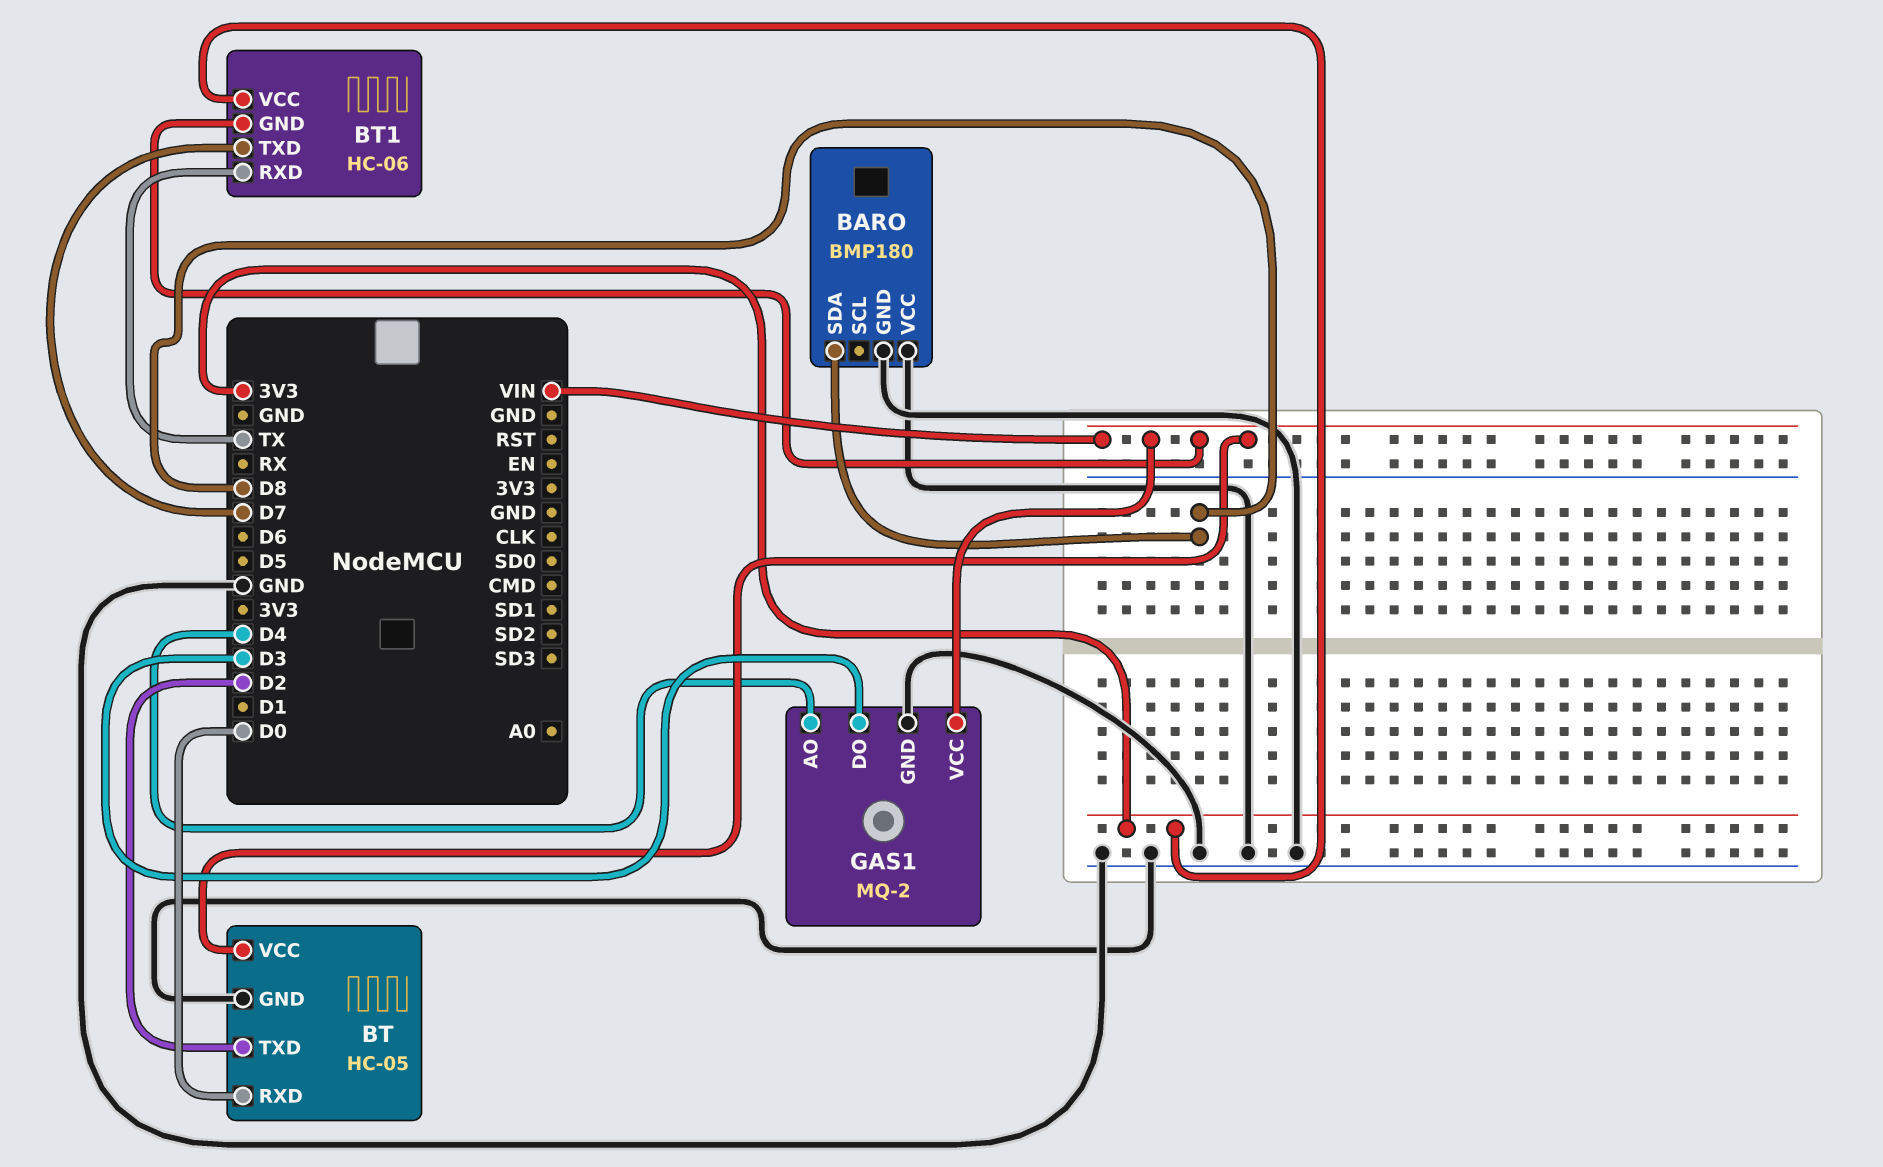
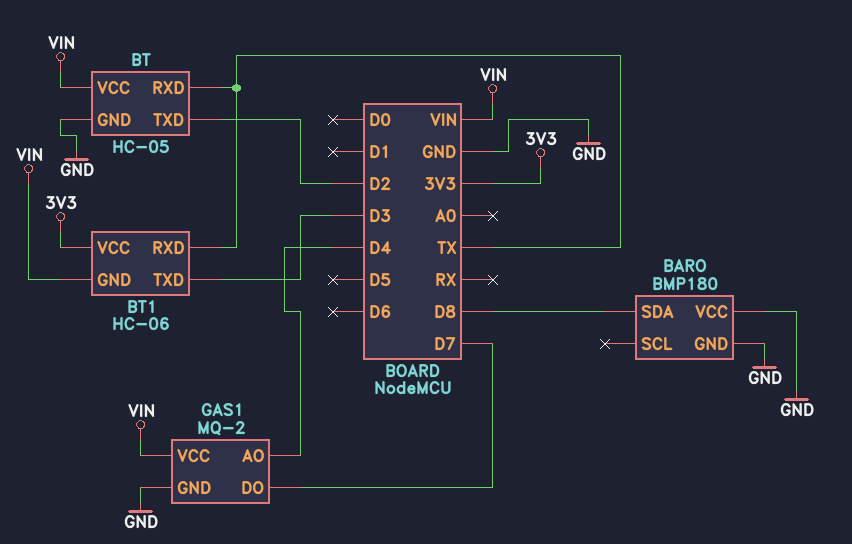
BT pin RXD: D0 -> TX
BT1 pin TXD: D7 -> D3
GAS1 pin DO: D3 -> D7

